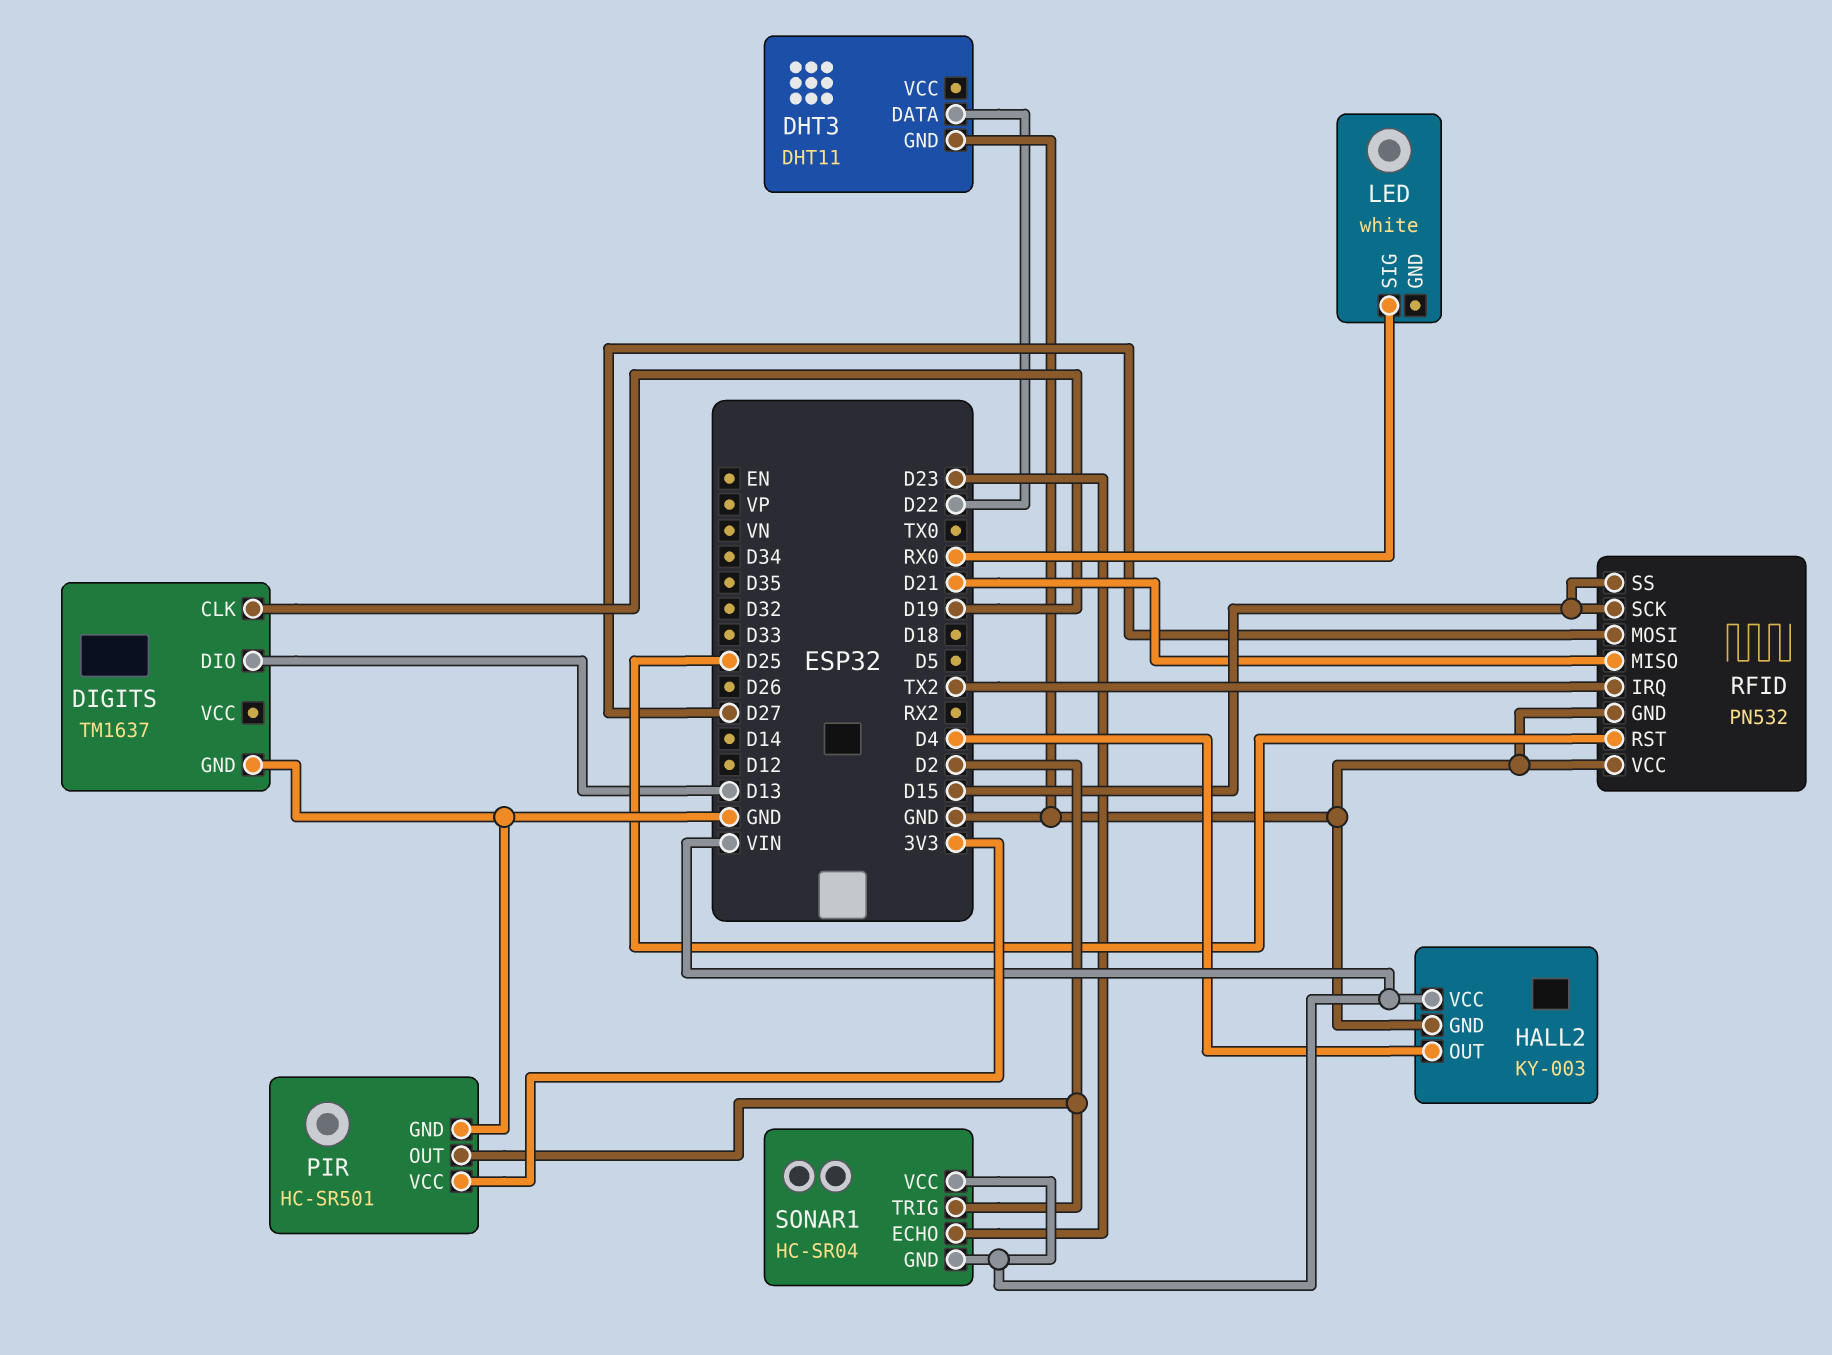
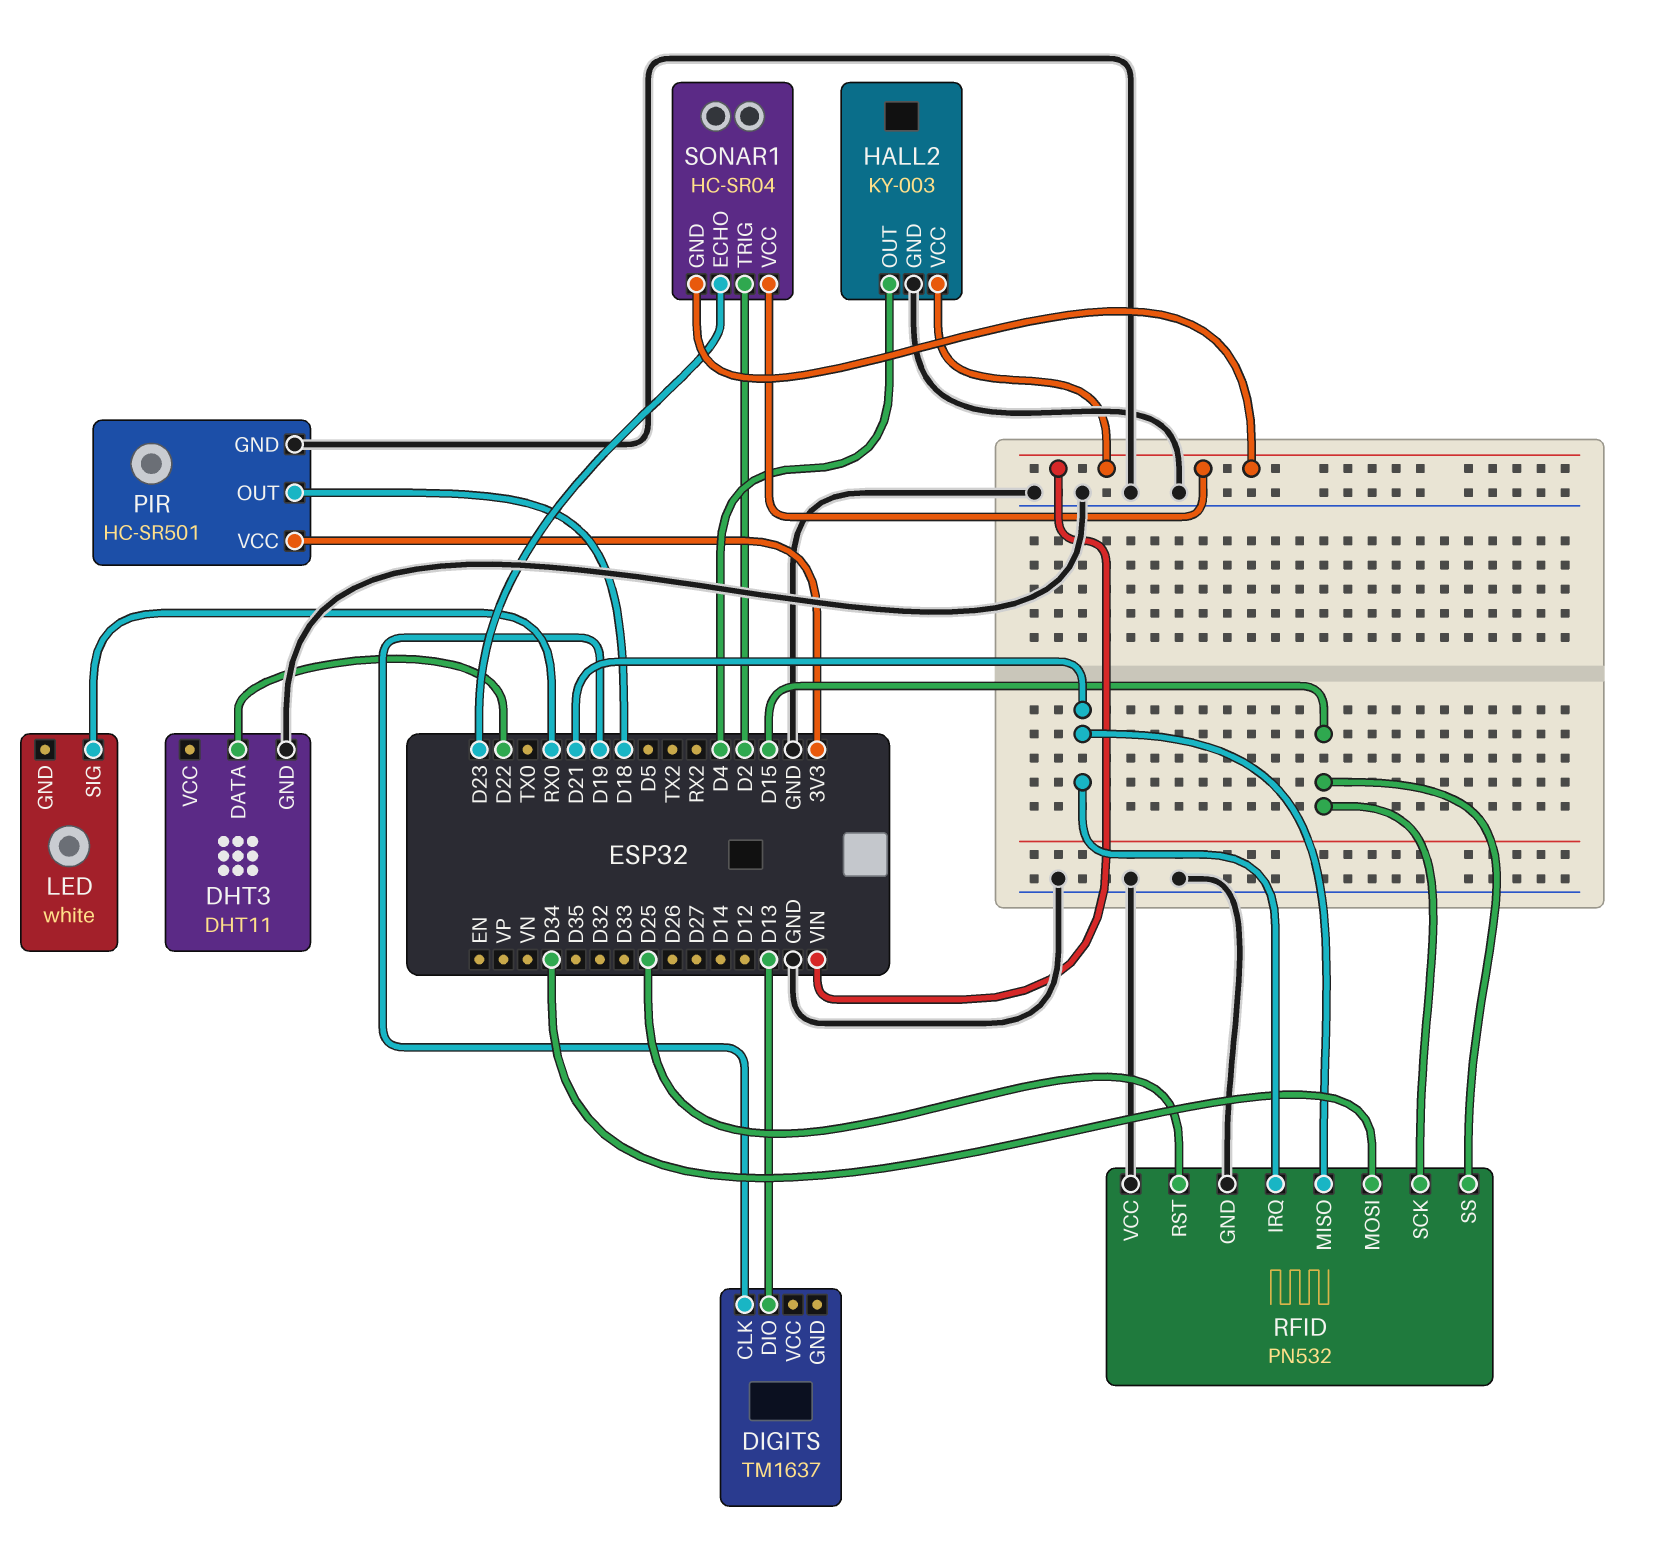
DIGITS pin GND: GND -> none
PIR pin OUT: D2 -> D18
RFID pin IRQ: TX2 -> D21
RFID pin MOSI: D27 -> D34

